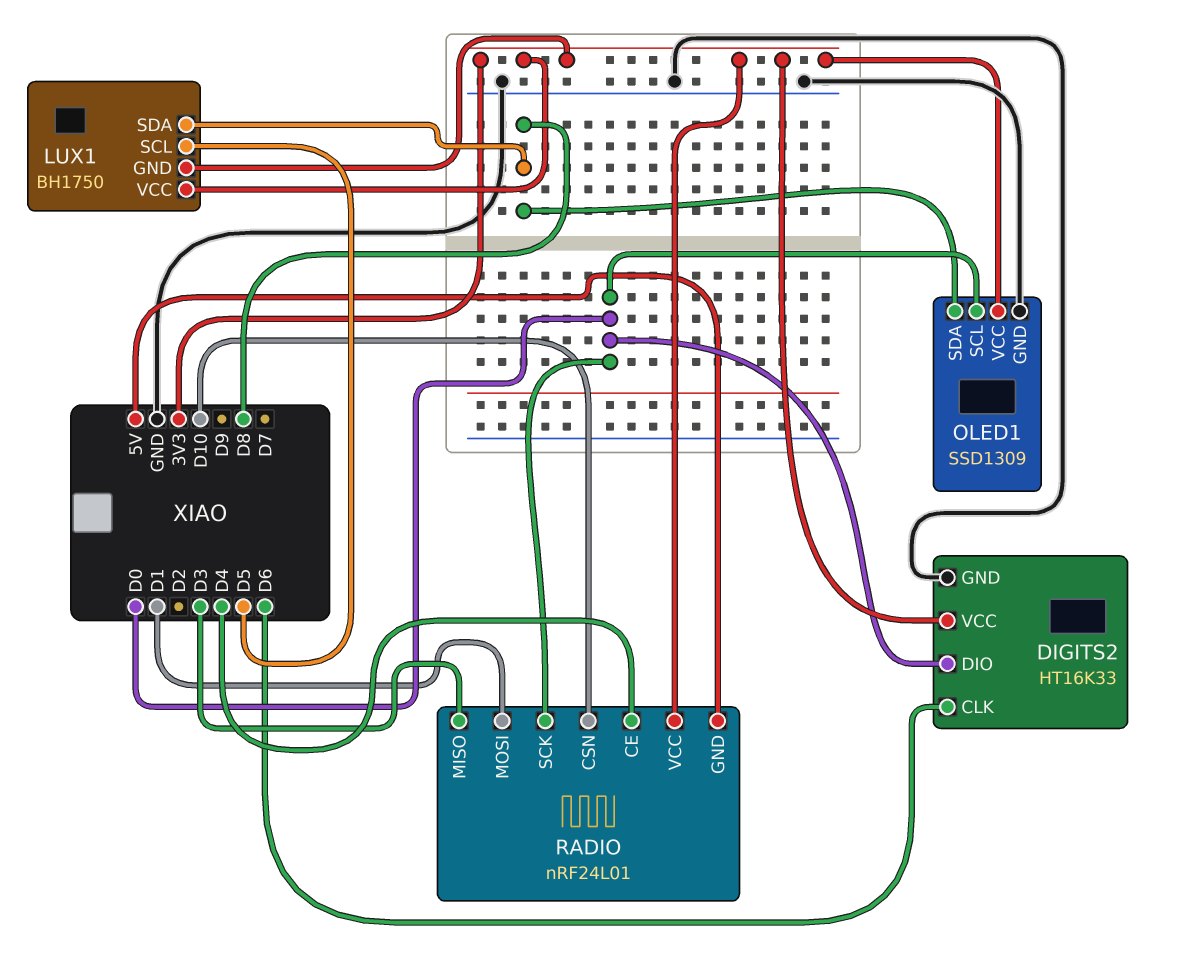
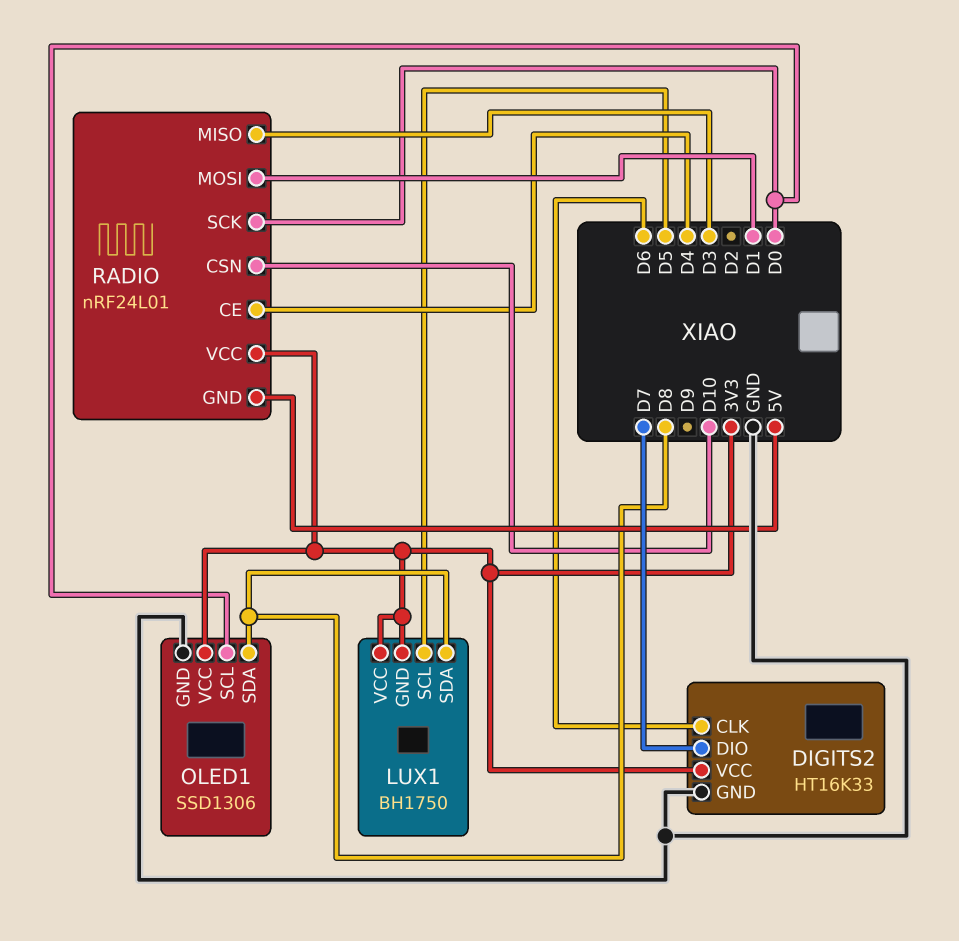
DIGITS2 pin DIO: D0 -> D7
OLED1: SSD1309 -> SSD1306

